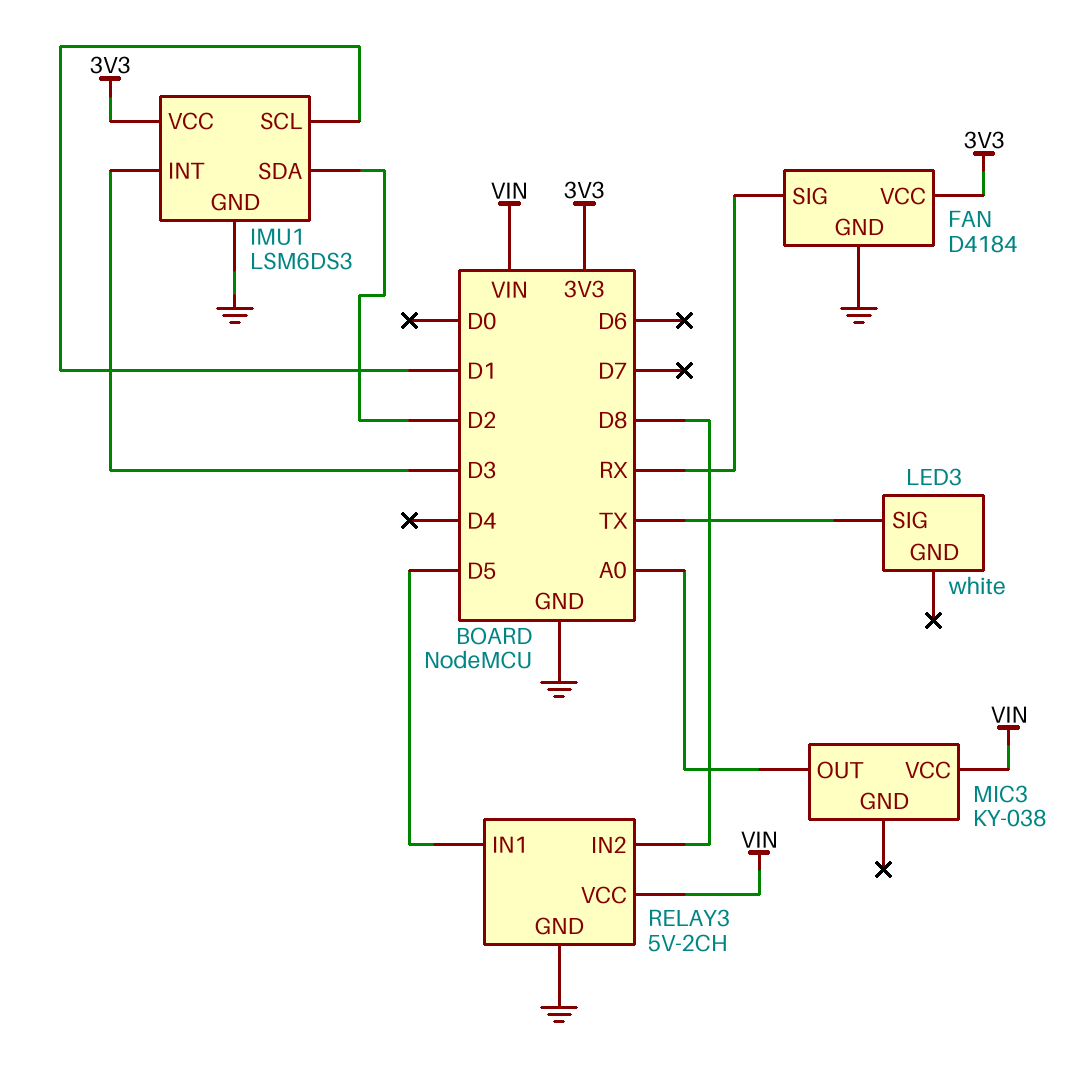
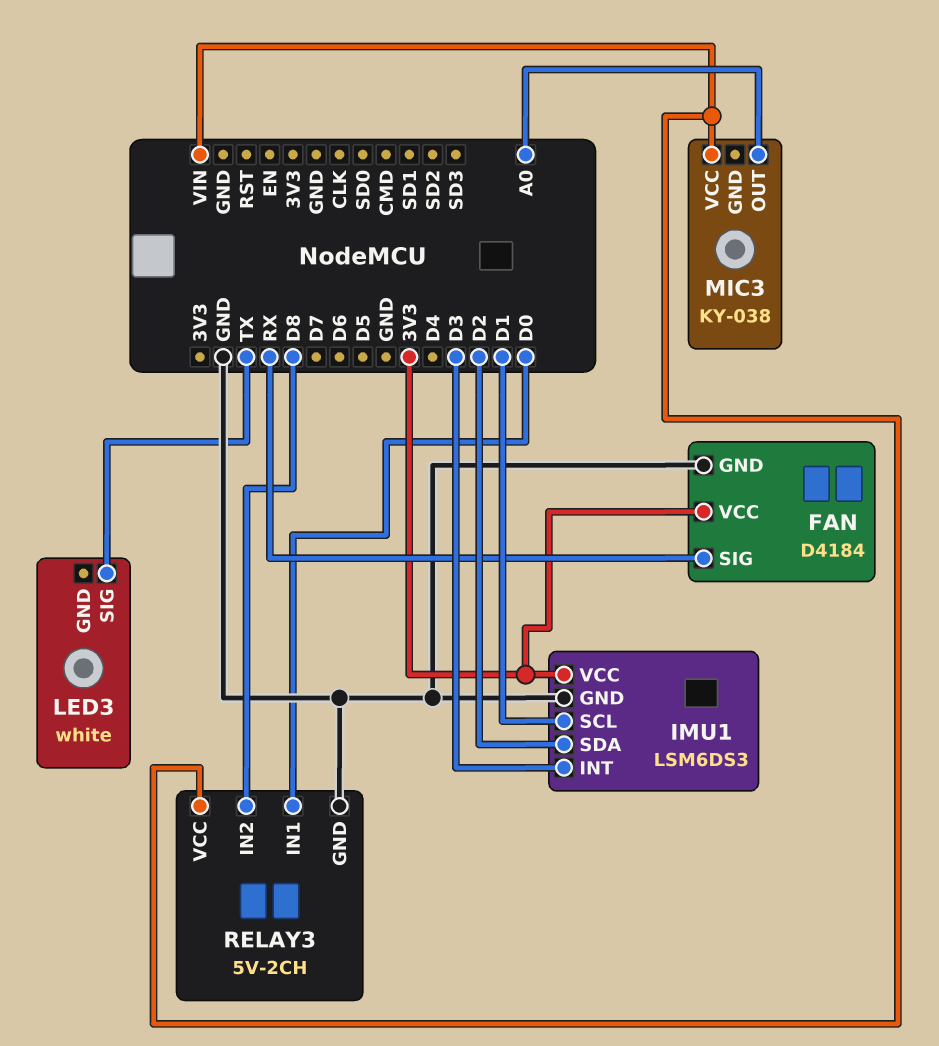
RELAY3 pin IN1: D5 -> D0

